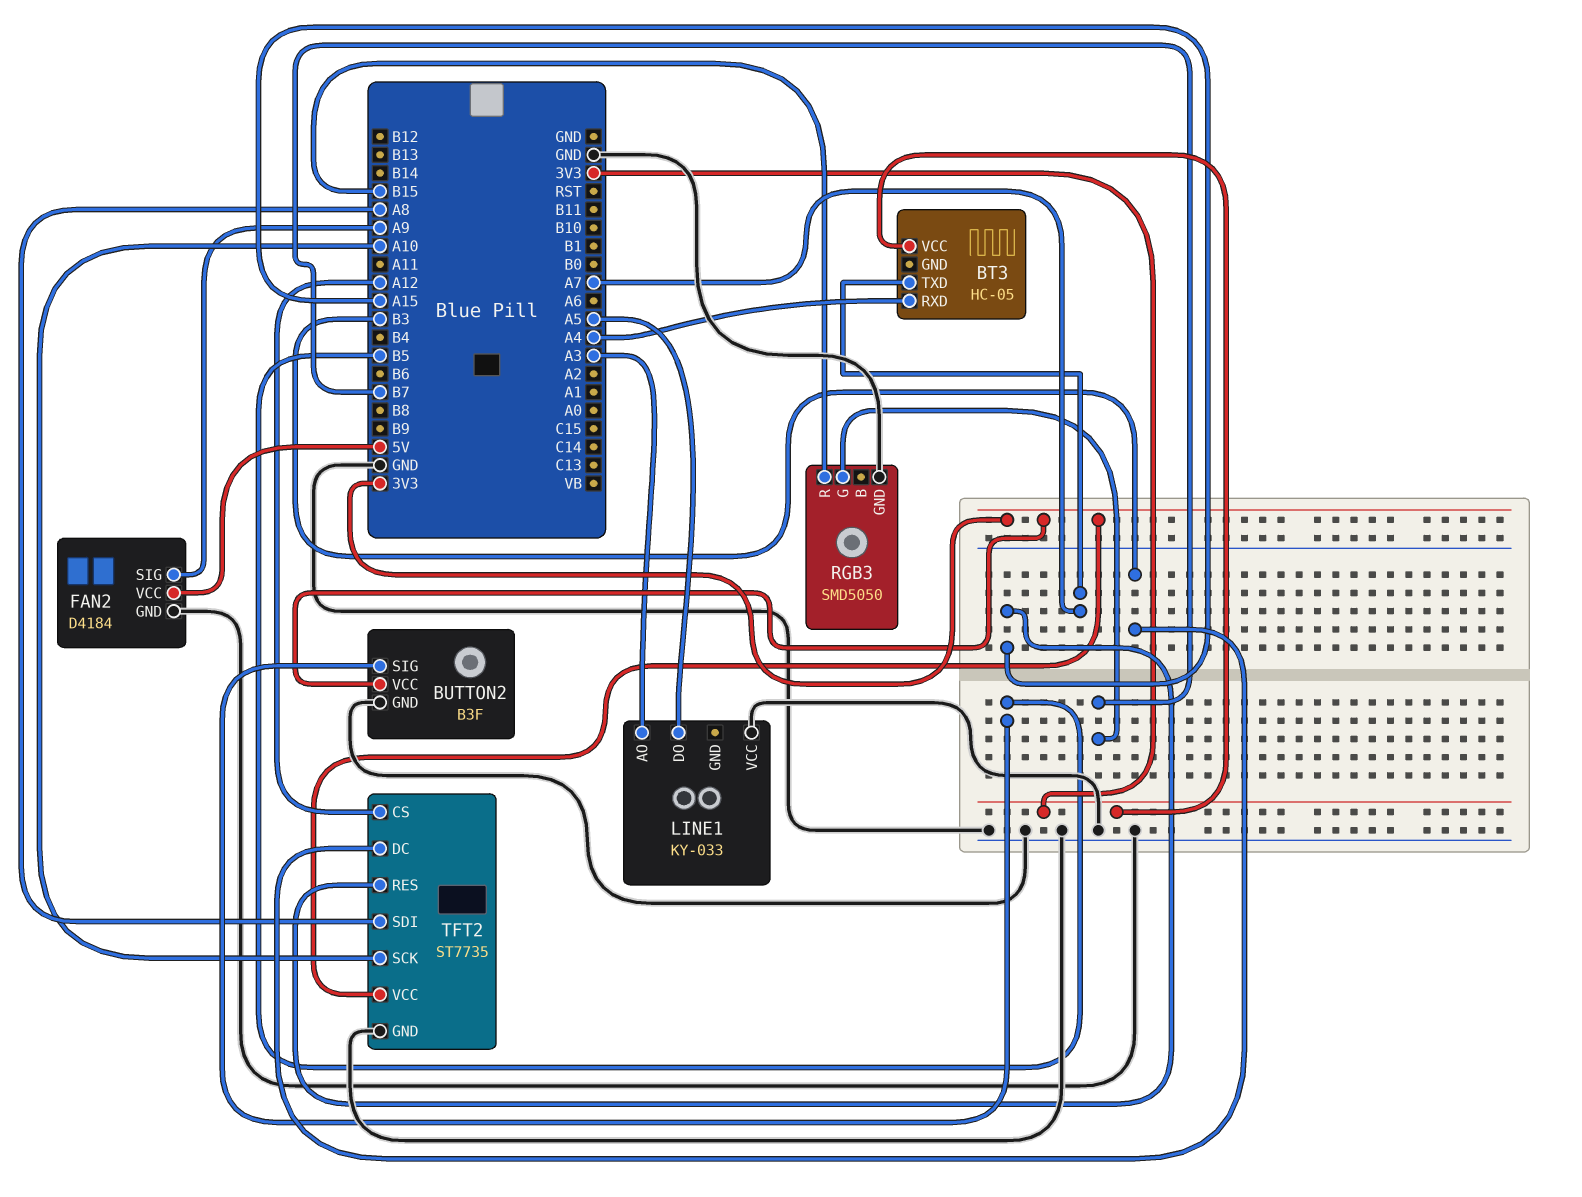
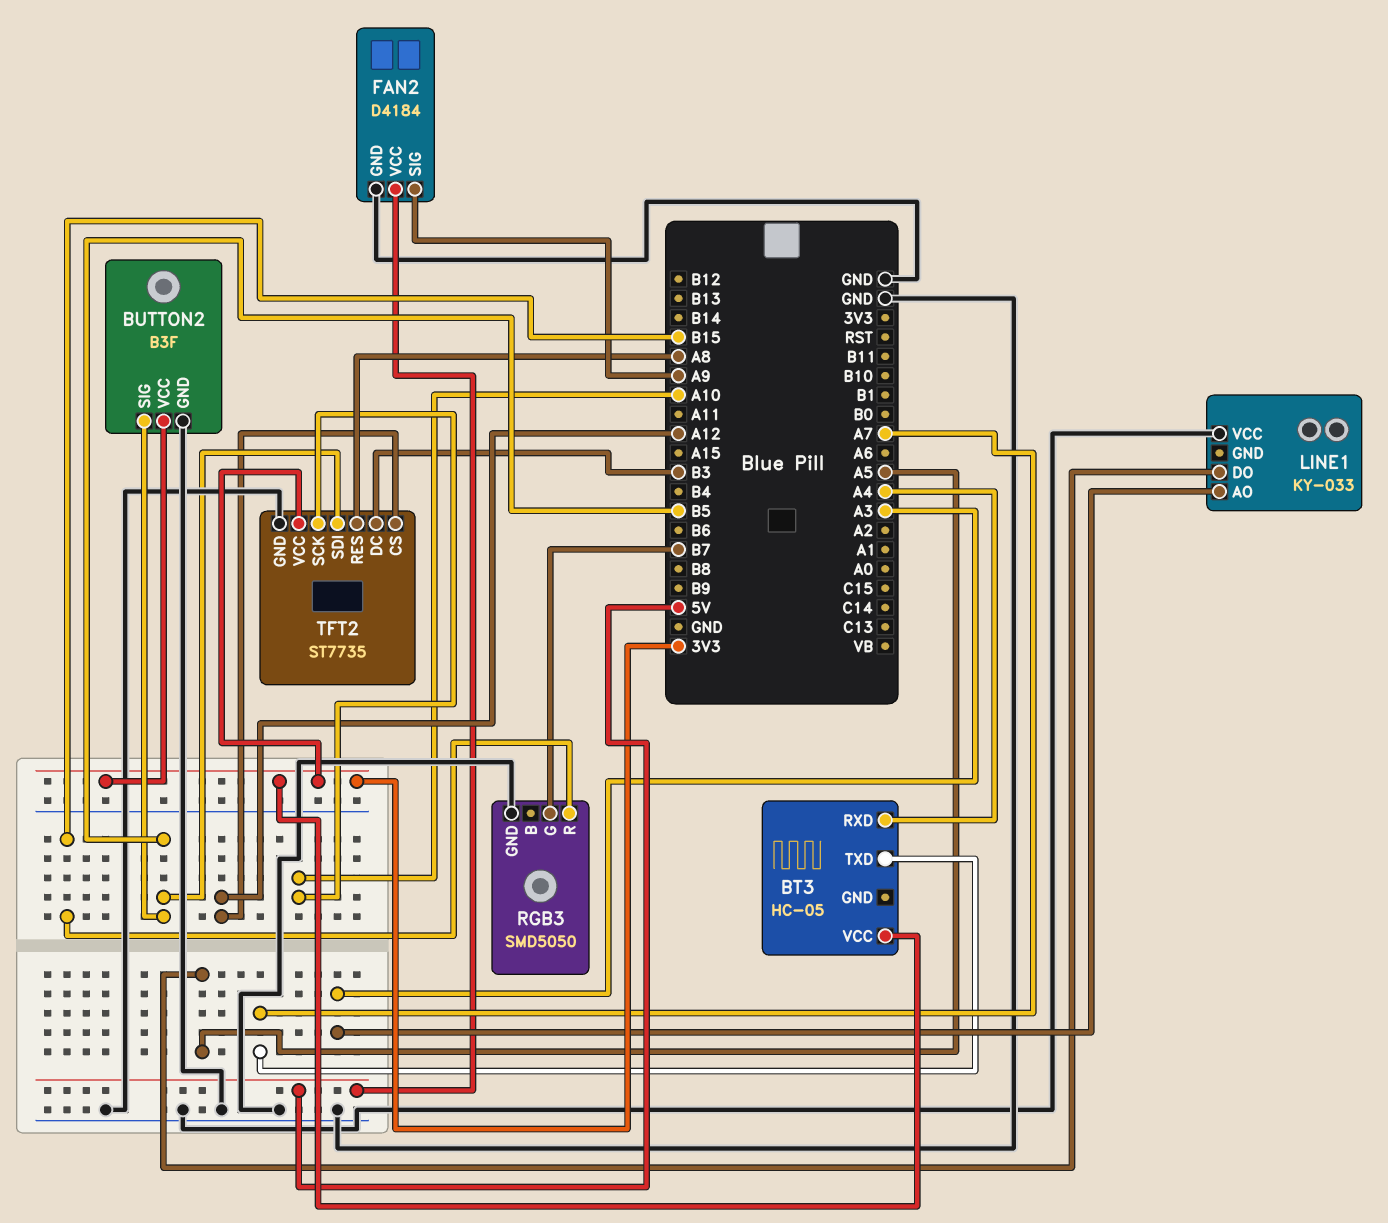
TFT2 pin RES: A15 -> A8
TFT2 pin SDI: A8 -> B5

